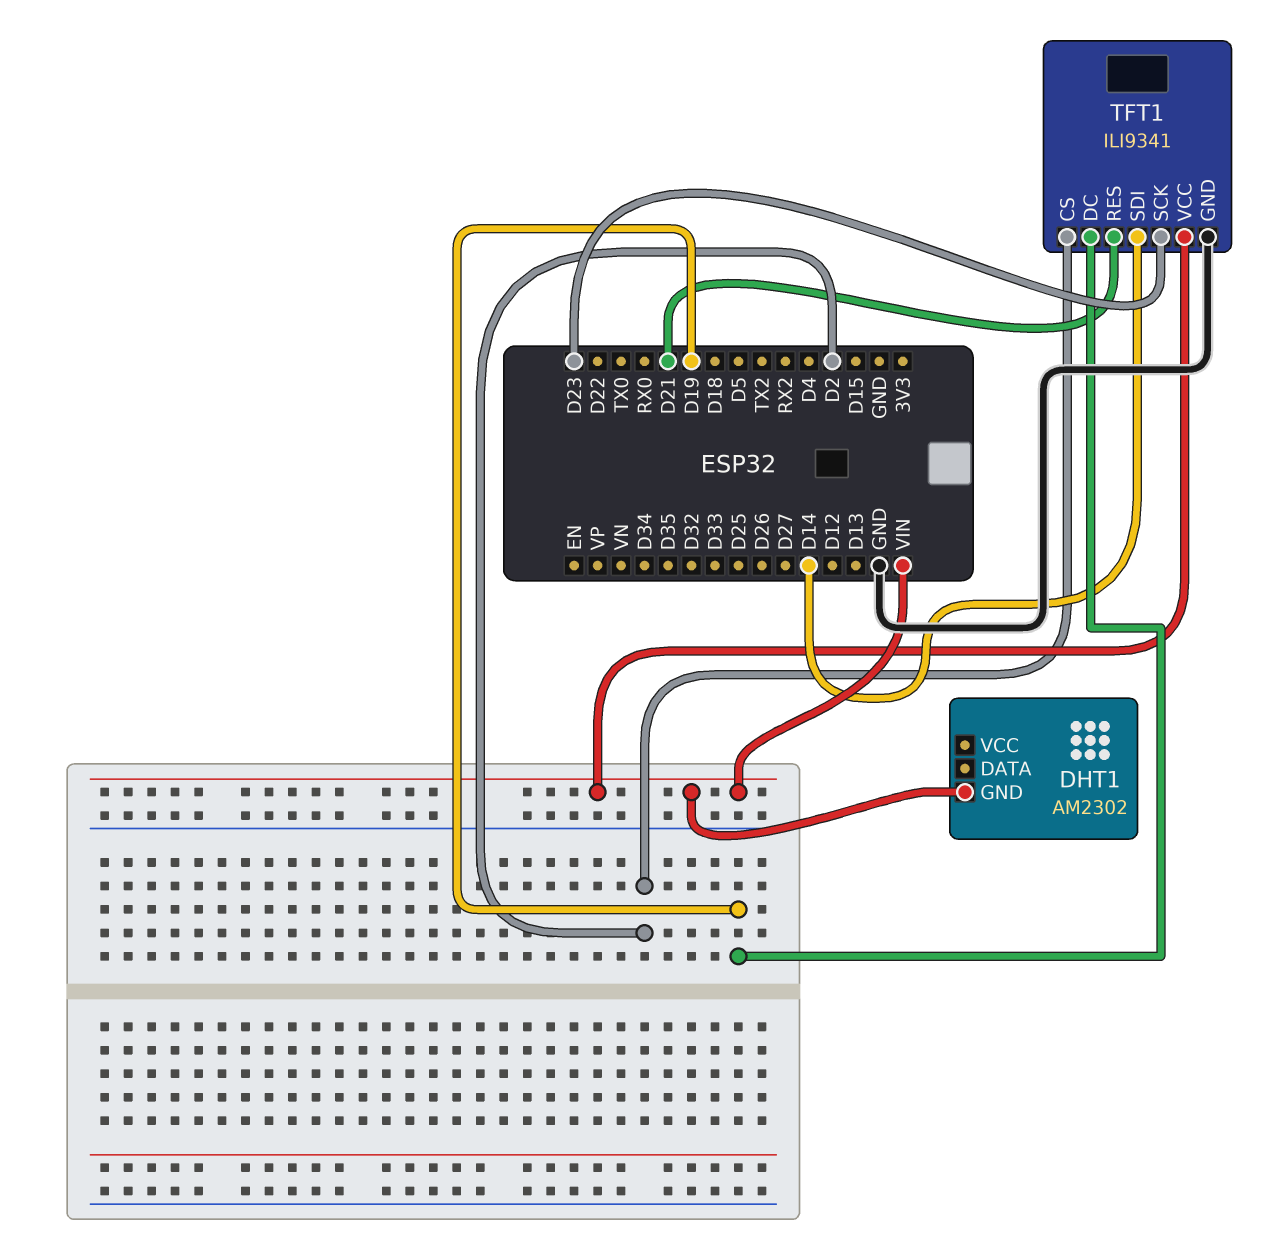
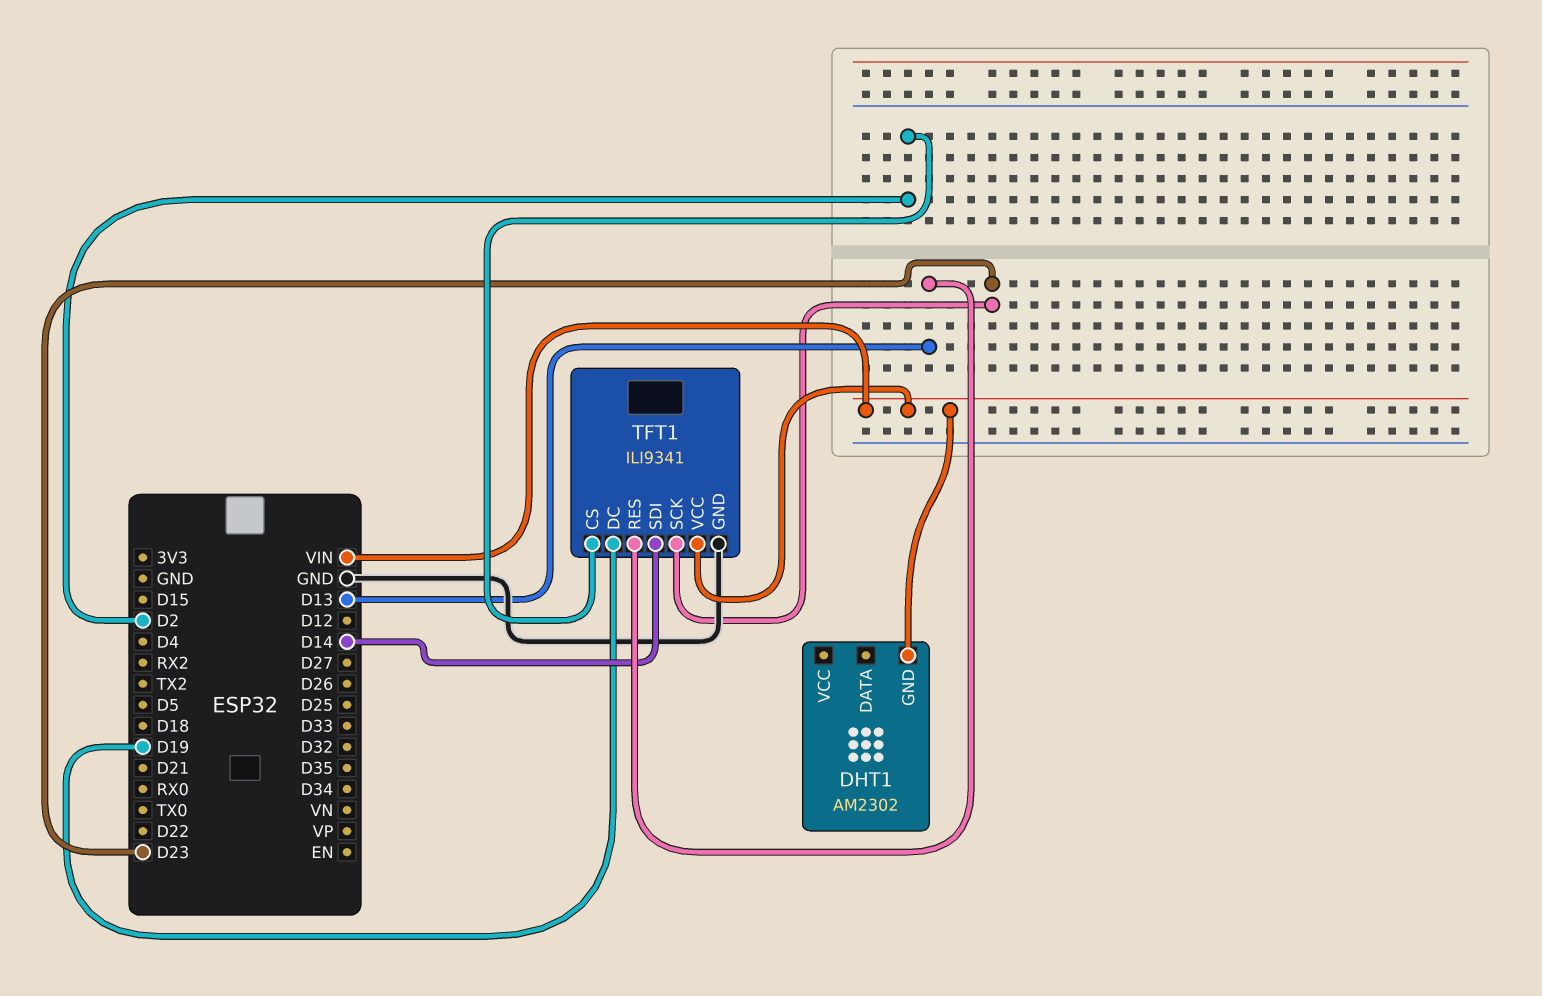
TFT1 pin RES: D21 -> D13

